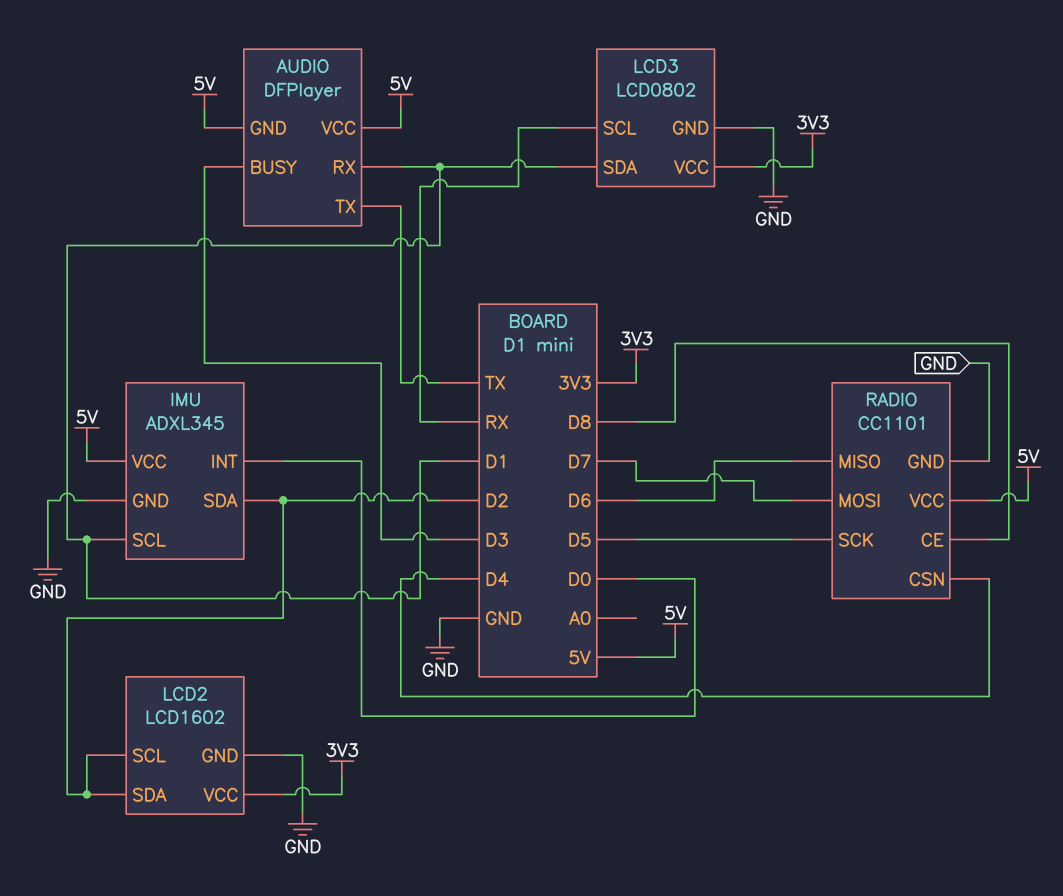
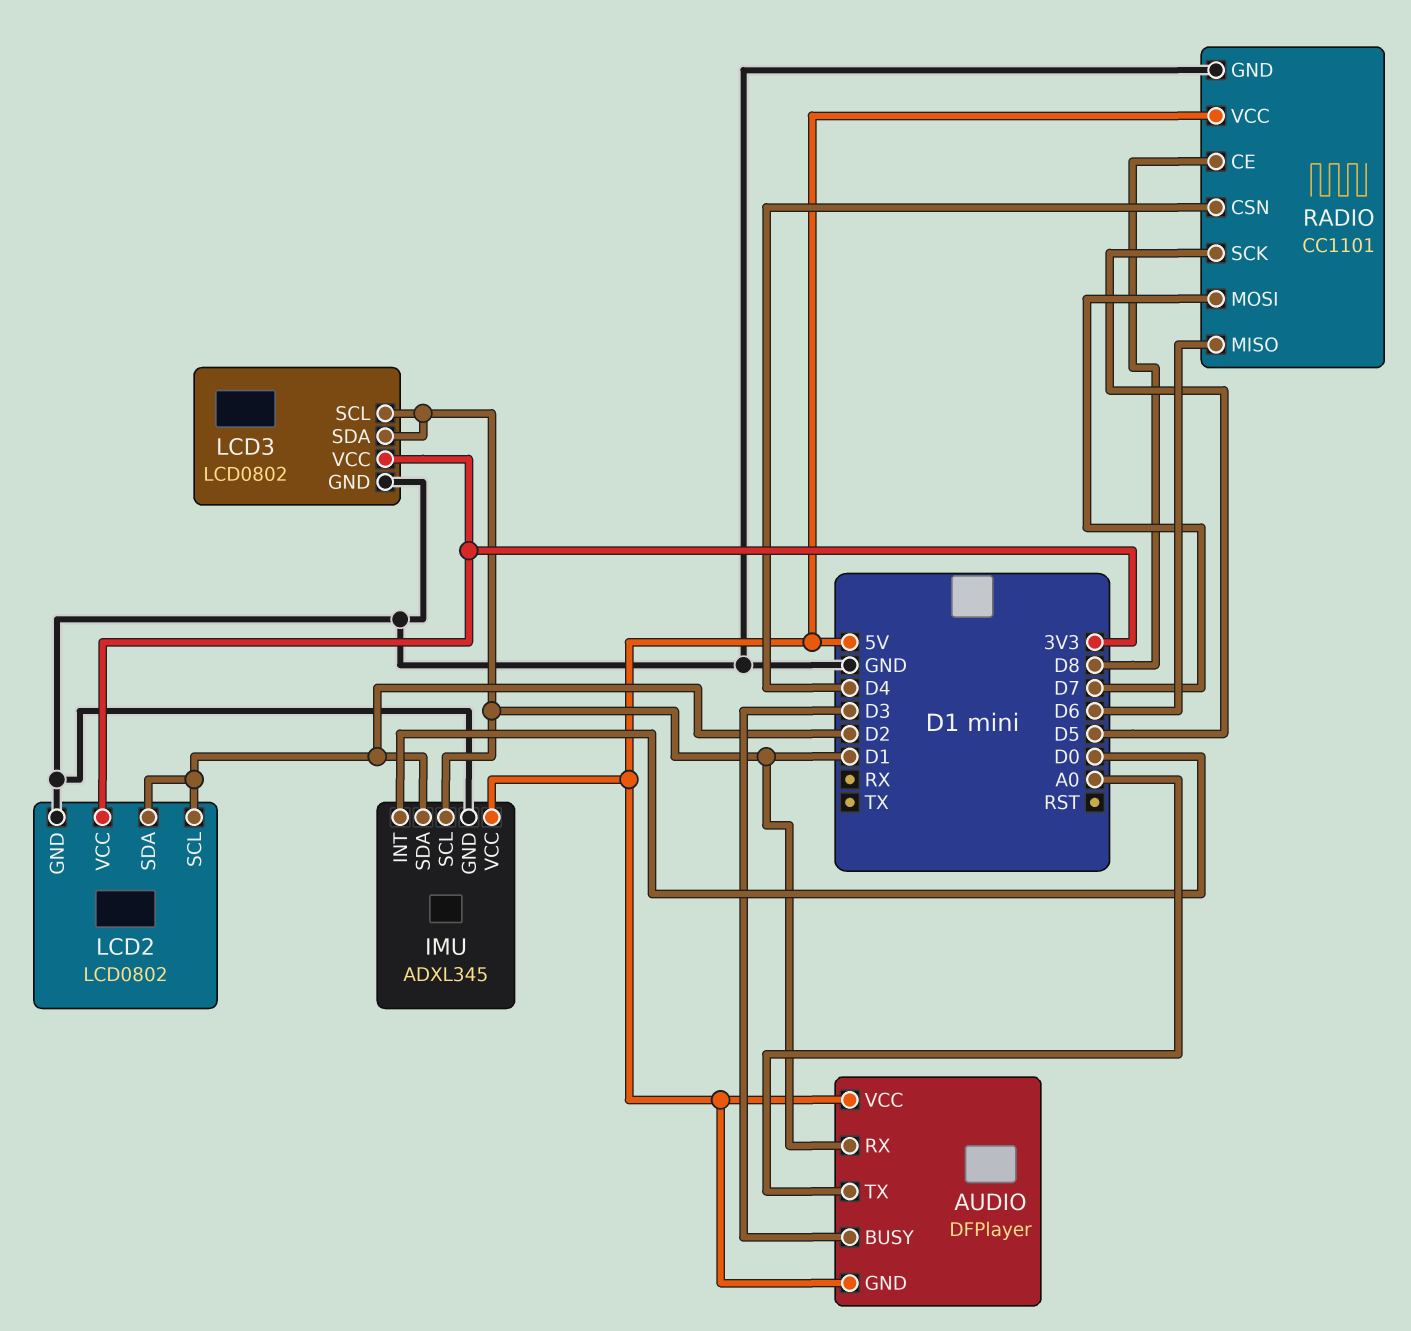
AUDIO pin TX: TX -> A0
LCD2: LCD1602 -> LCD0802
LCD3 pin SCL: RX -> D1

